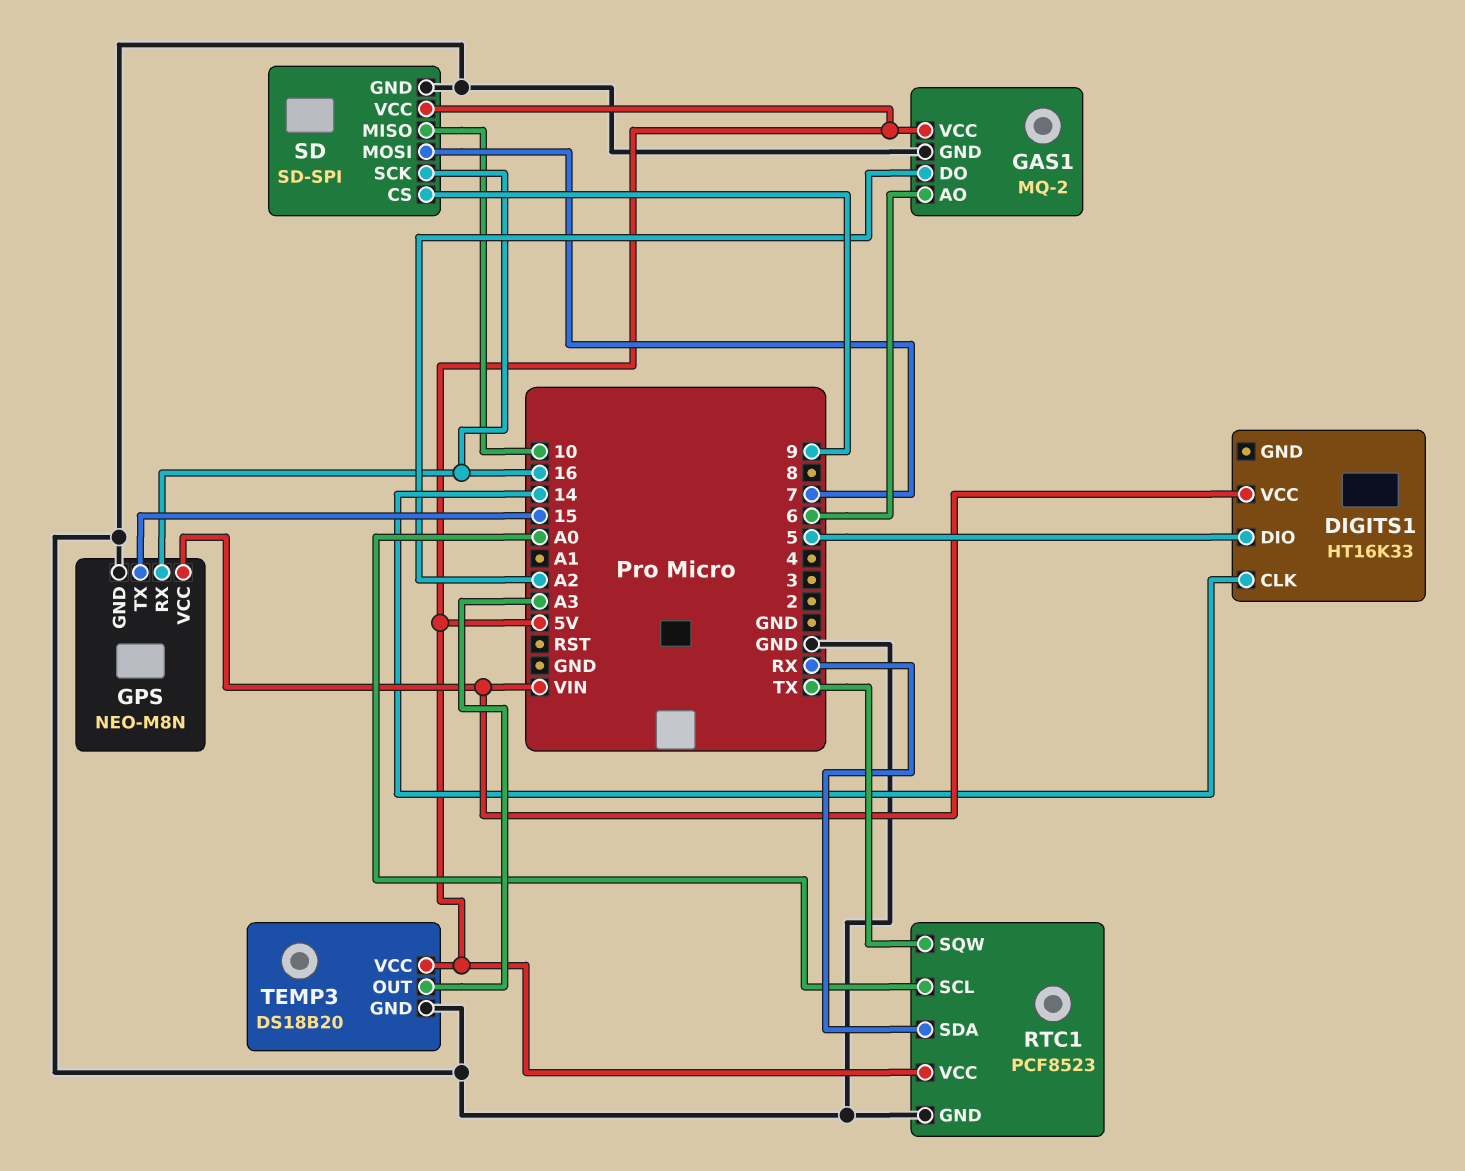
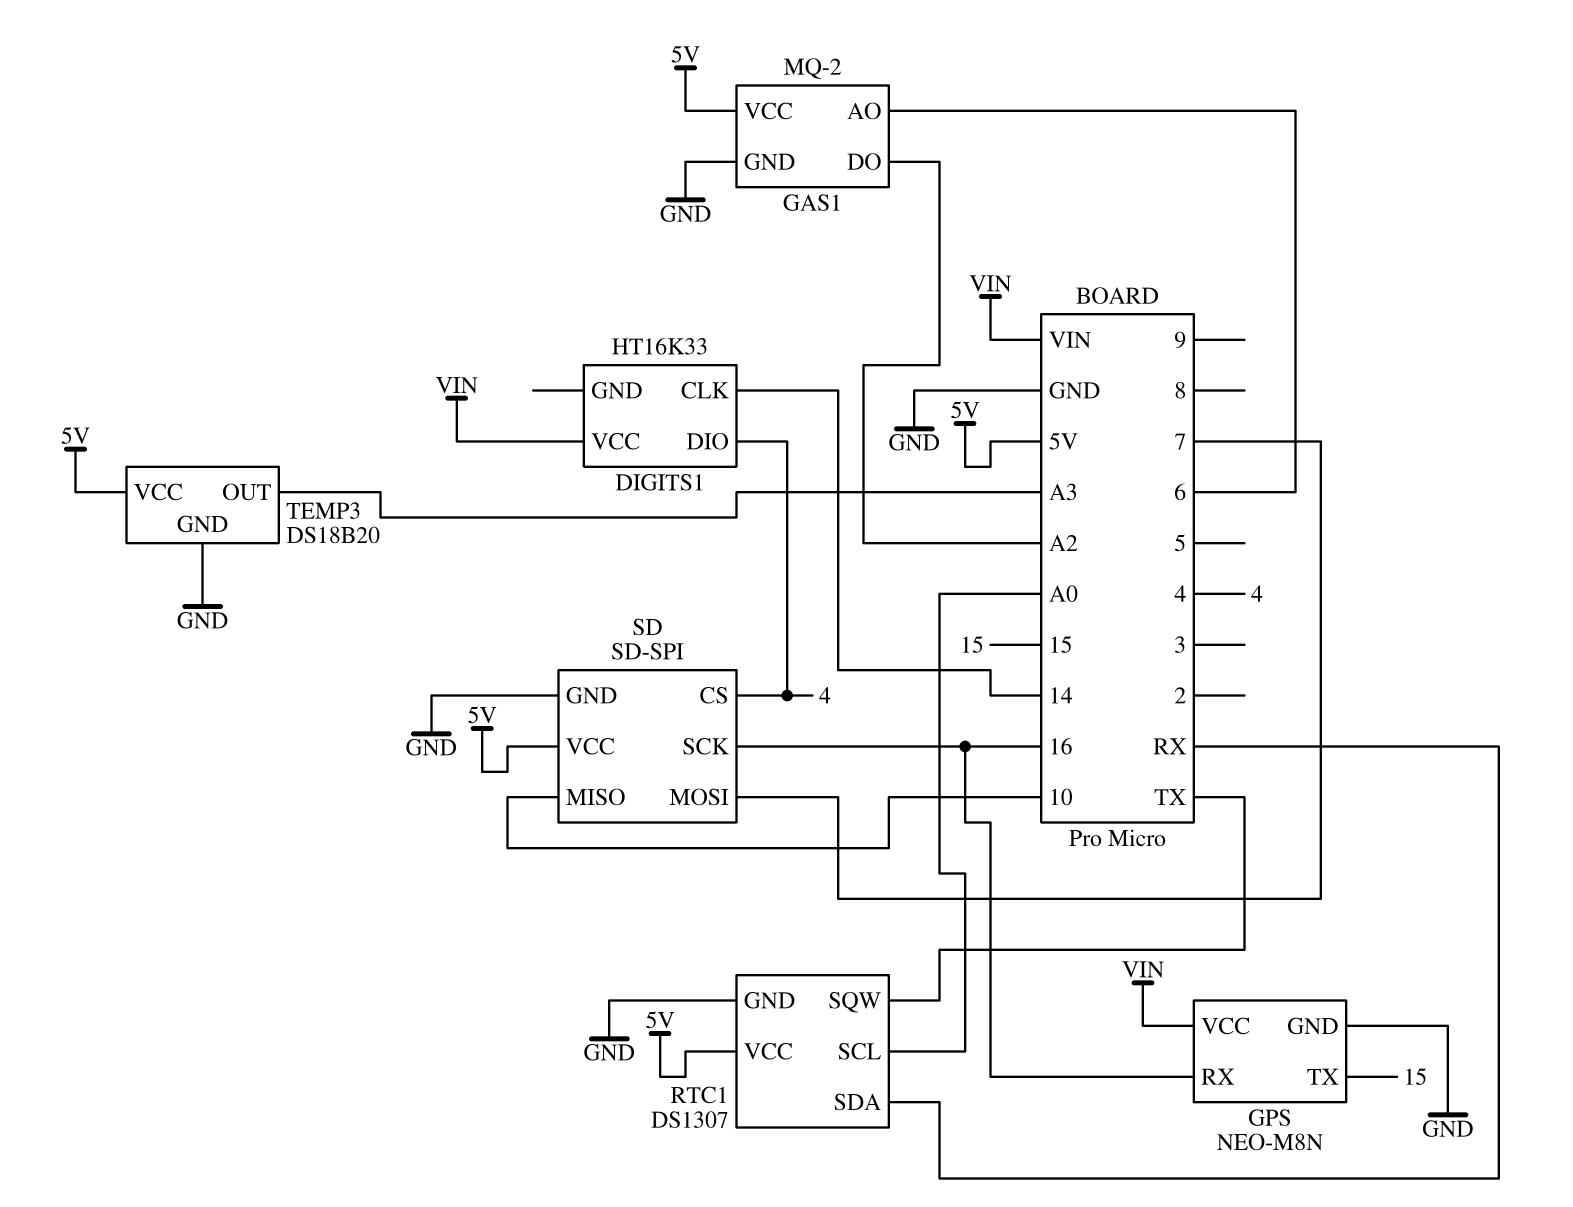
DIGITS1 pin DIO: 5 -> 4
RTC1: PCF8523 -> DS1307
SD pin CS: 9 -> 4

